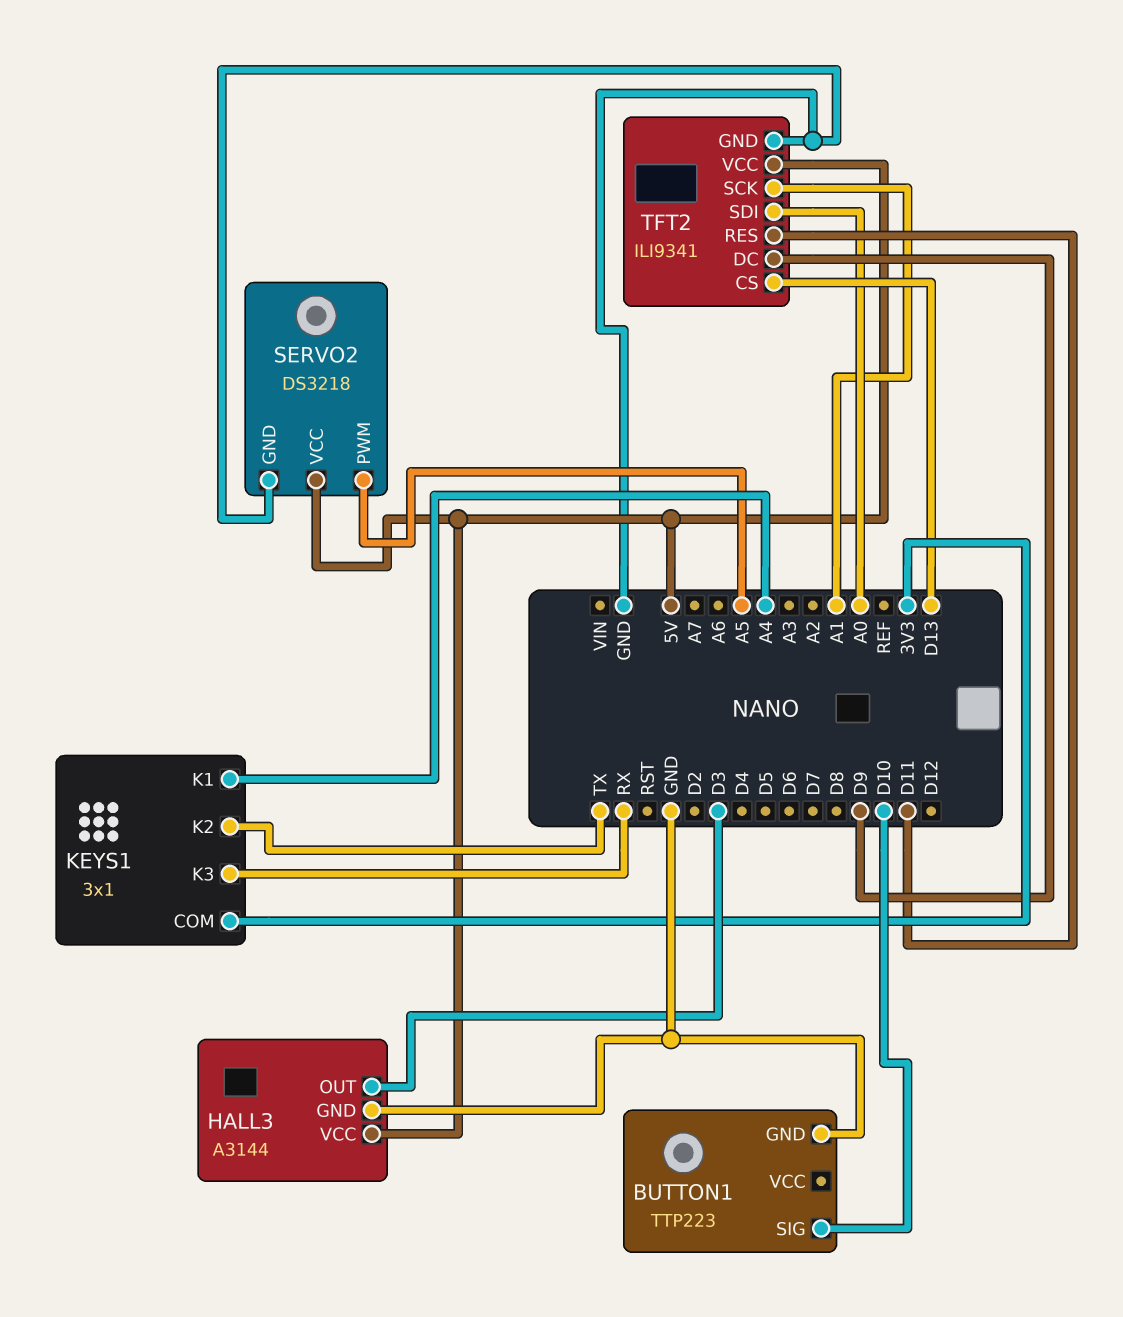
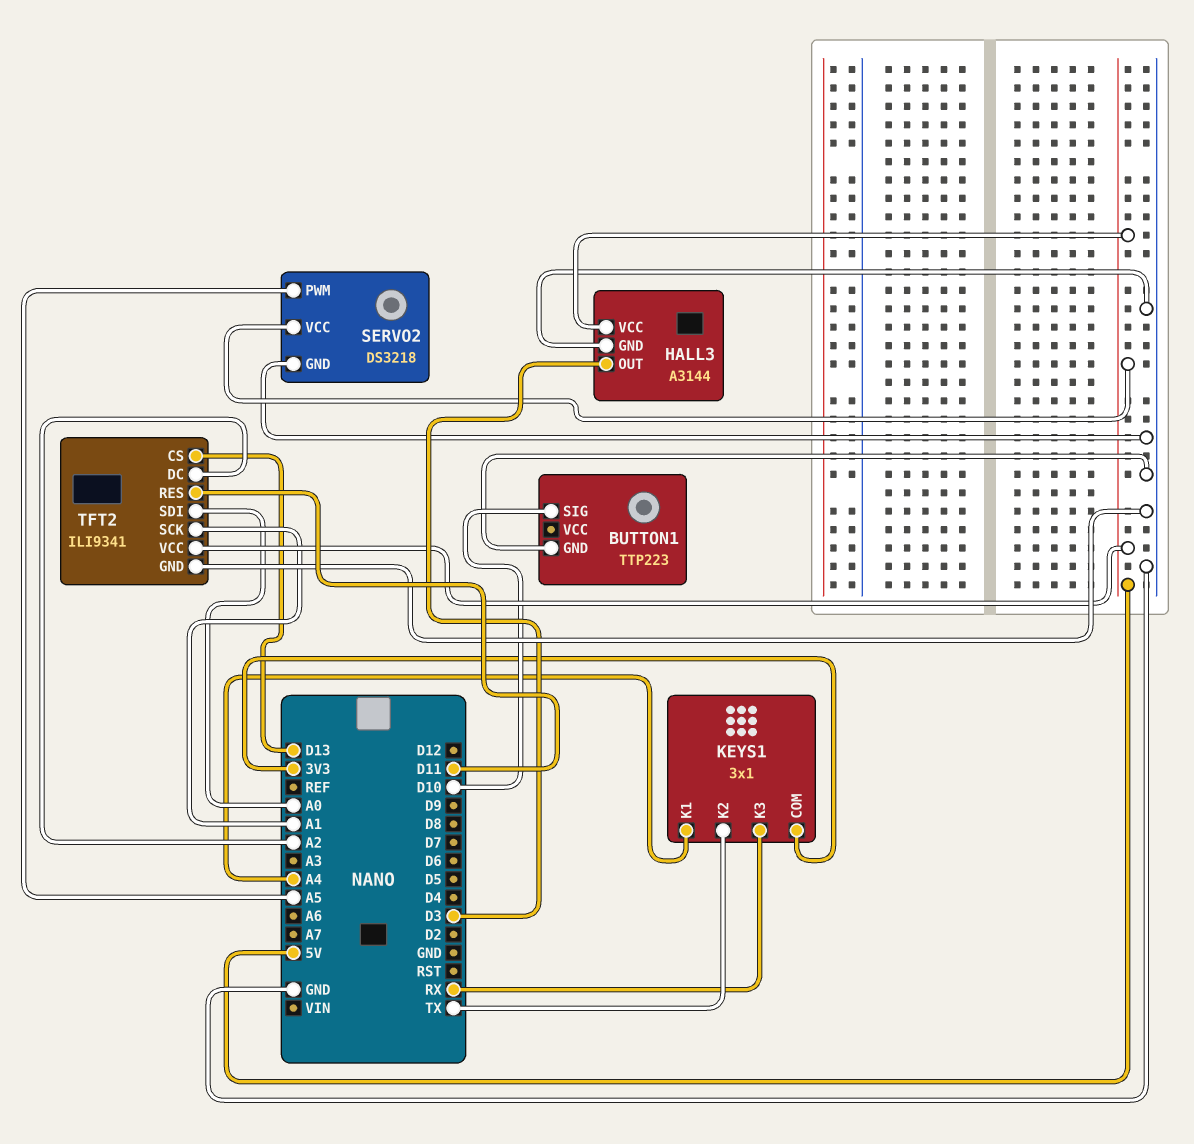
TFT2 pin DC: D9 -> A2

